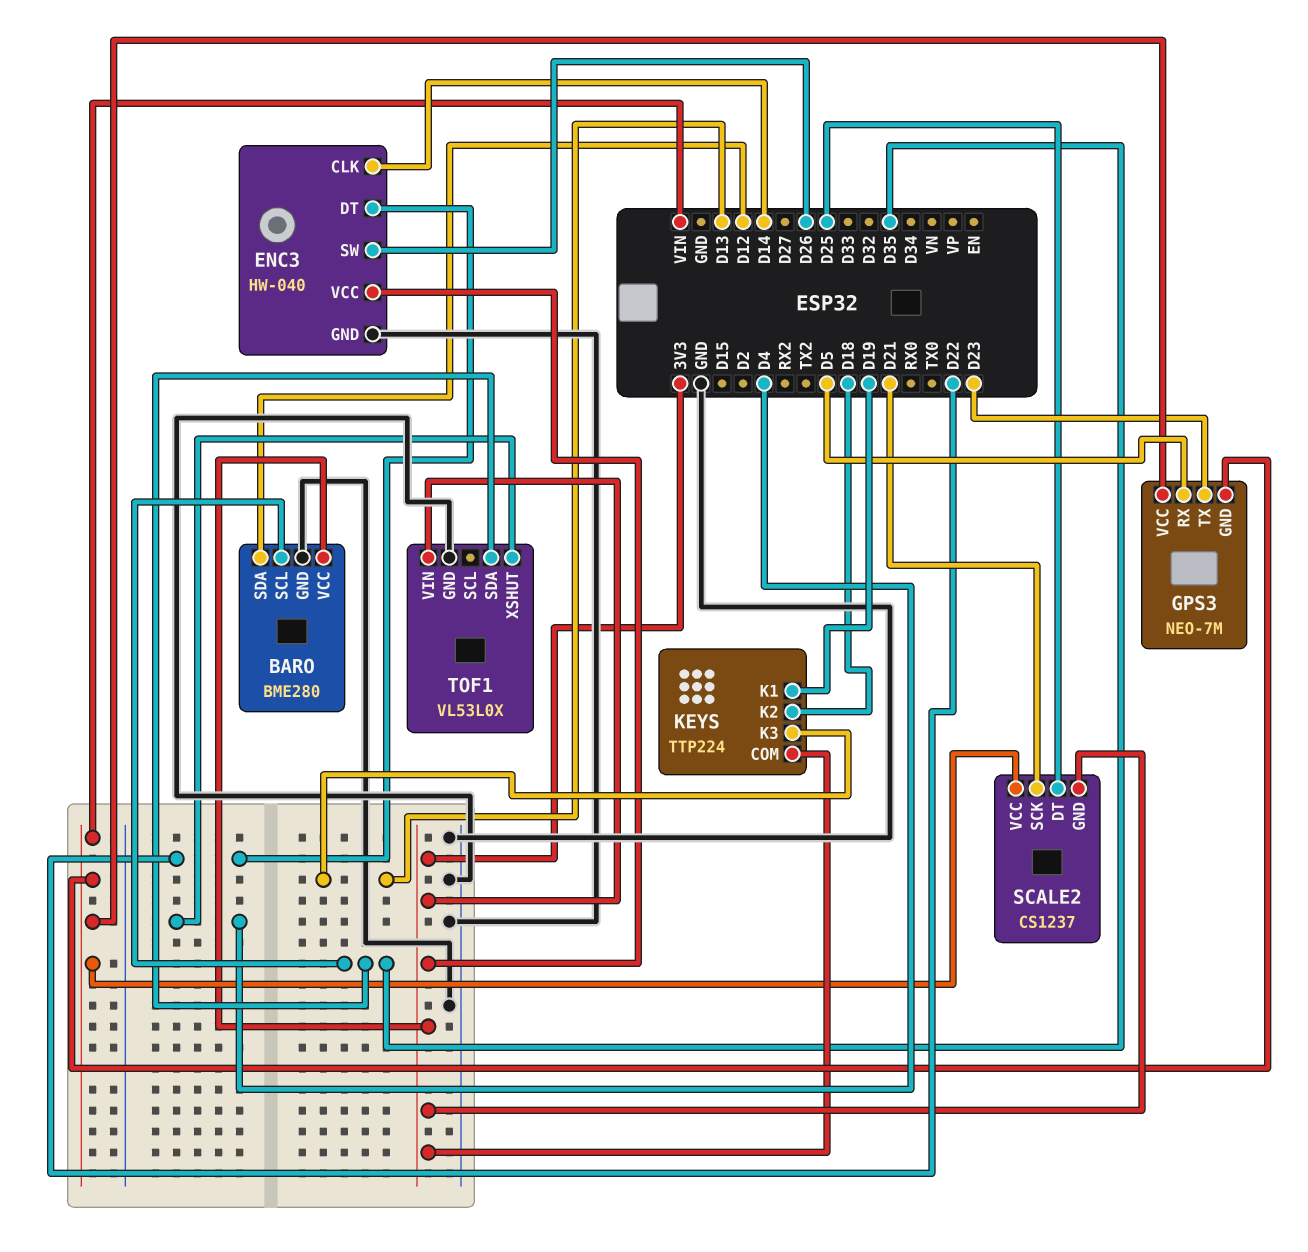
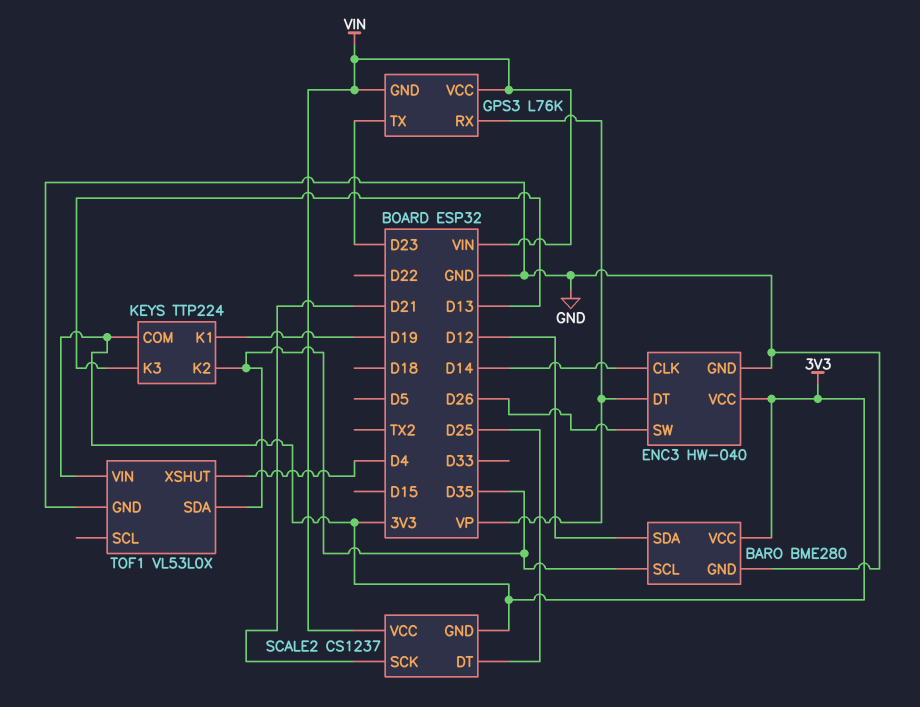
ENC3 pin DT: D22 -> VP
GPS3: NEO-7M -> L76K
GPS3 pin RX: D5 -> VP
KEYS pin K2: D18 -> D35

